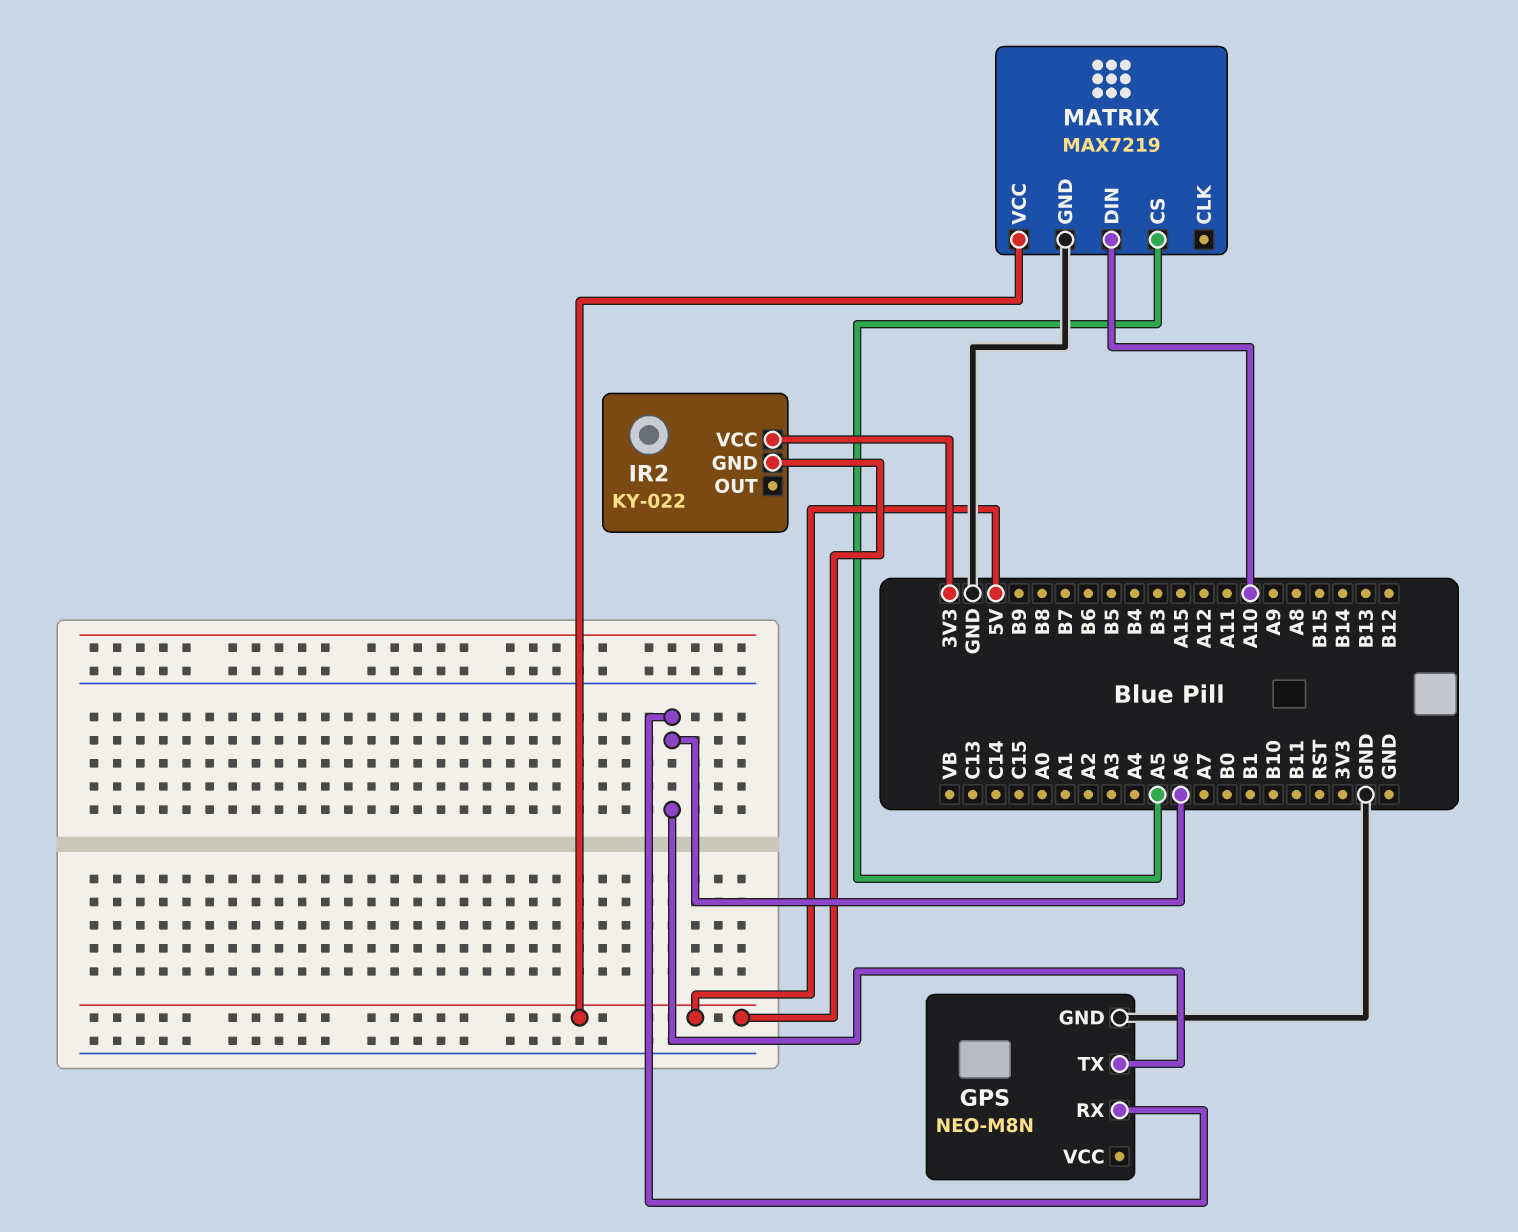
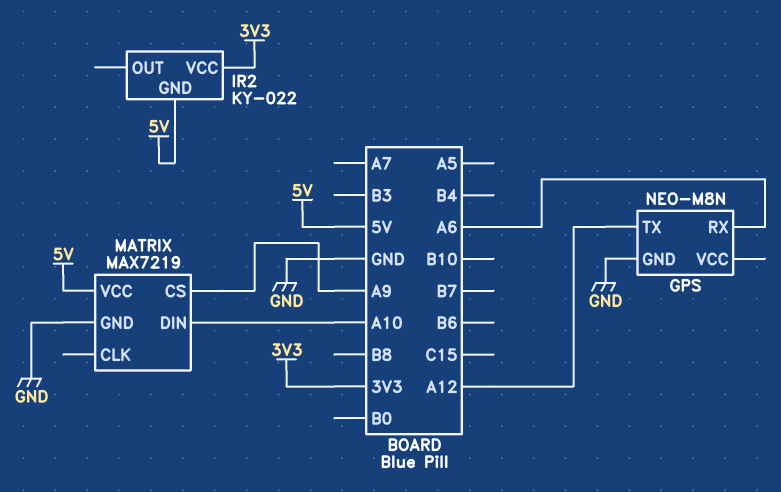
GPS pin TX: A6 -> A12
MATRIX pin CS: A5 -> A9

